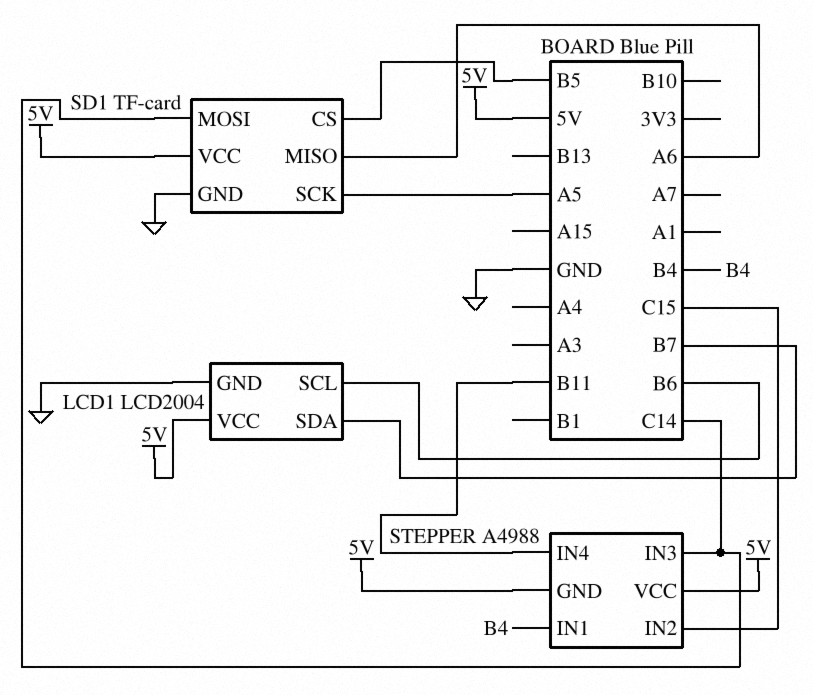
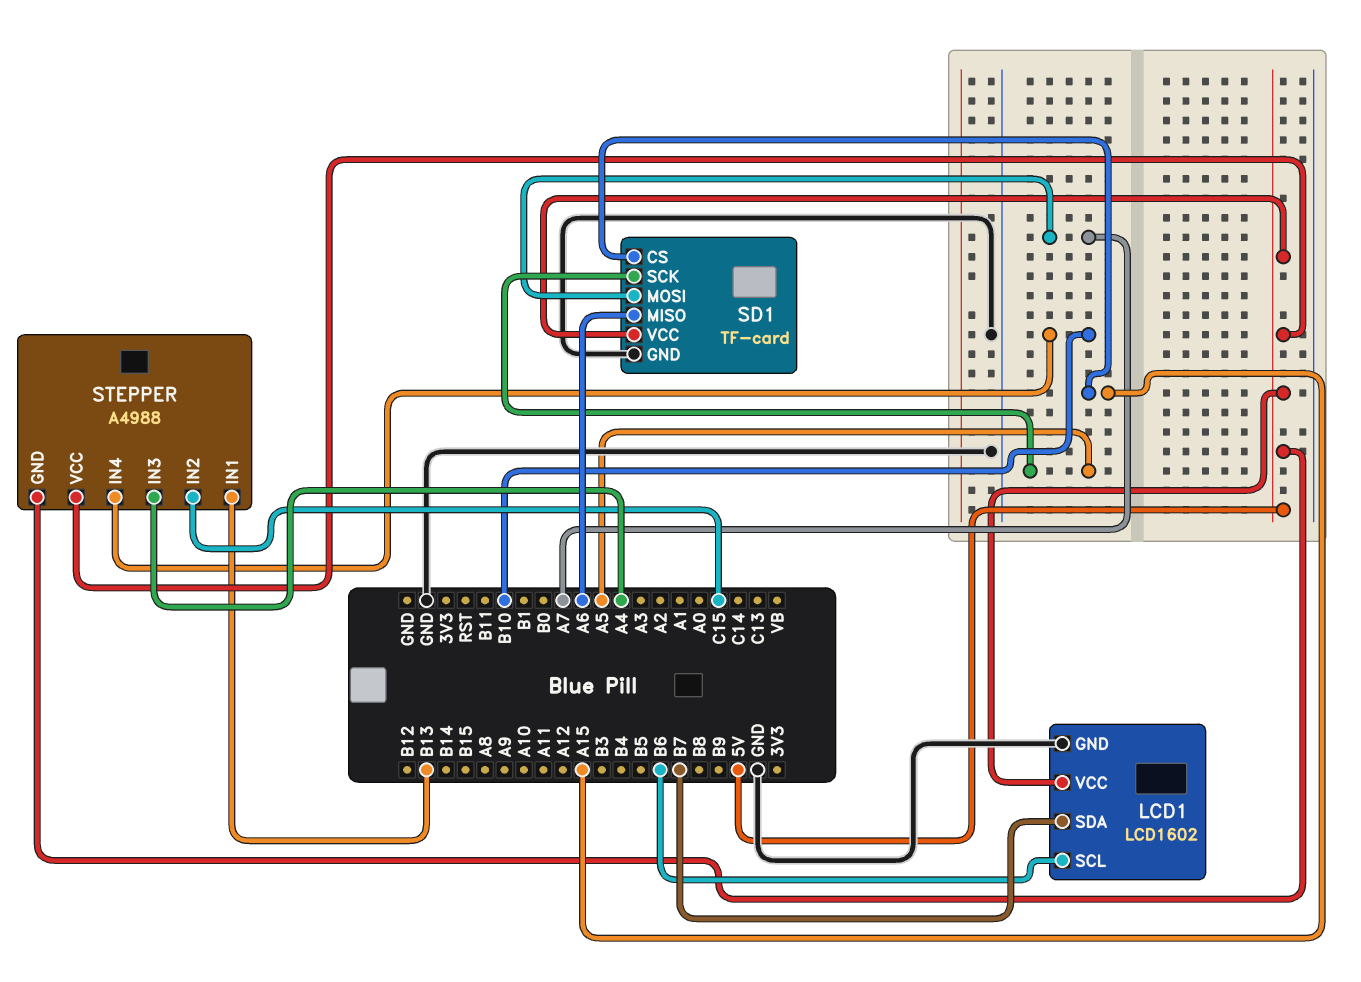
LCD1: LCD2004 -> LCD1602
SD1 pin CS: B5 -> A15
SD1 pin MOSI: C14 -> A7
STEPPER pin IN1: B4 -> B13
STEPPER pin IN3: C14 -> A4
STEPPER pin IN4: B11 -> B10

